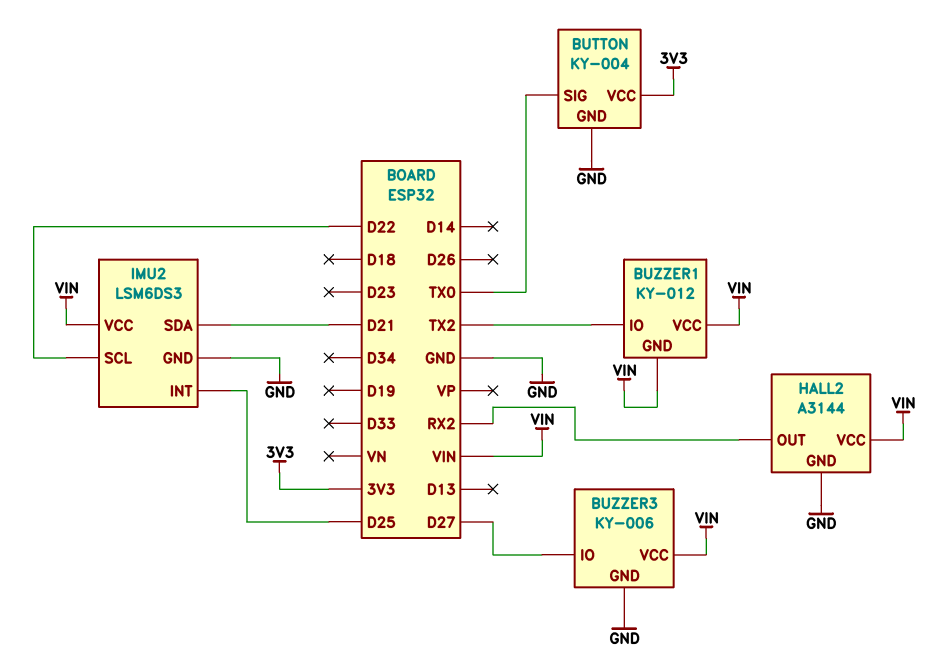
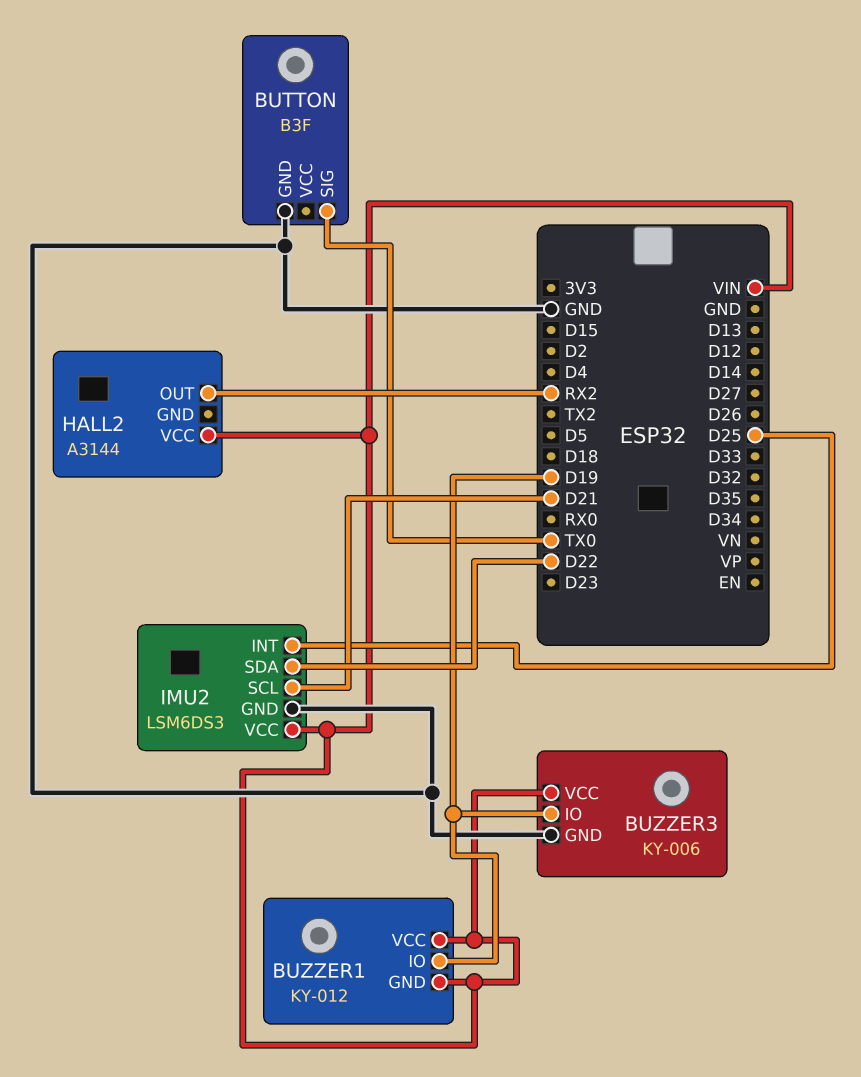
BUTTON: KY-004 -> B3F
BUTTON pin VCC: 3V3 -> none
BUZZER1 pin IO: TX2 -> D19
BUZZER3 pin IO: D27 -> D19
HALL2 pin GND: GND -> none
IMU2 pin SCL: D22 -> D21
IMU2 pin SDA: D21 -> D22

